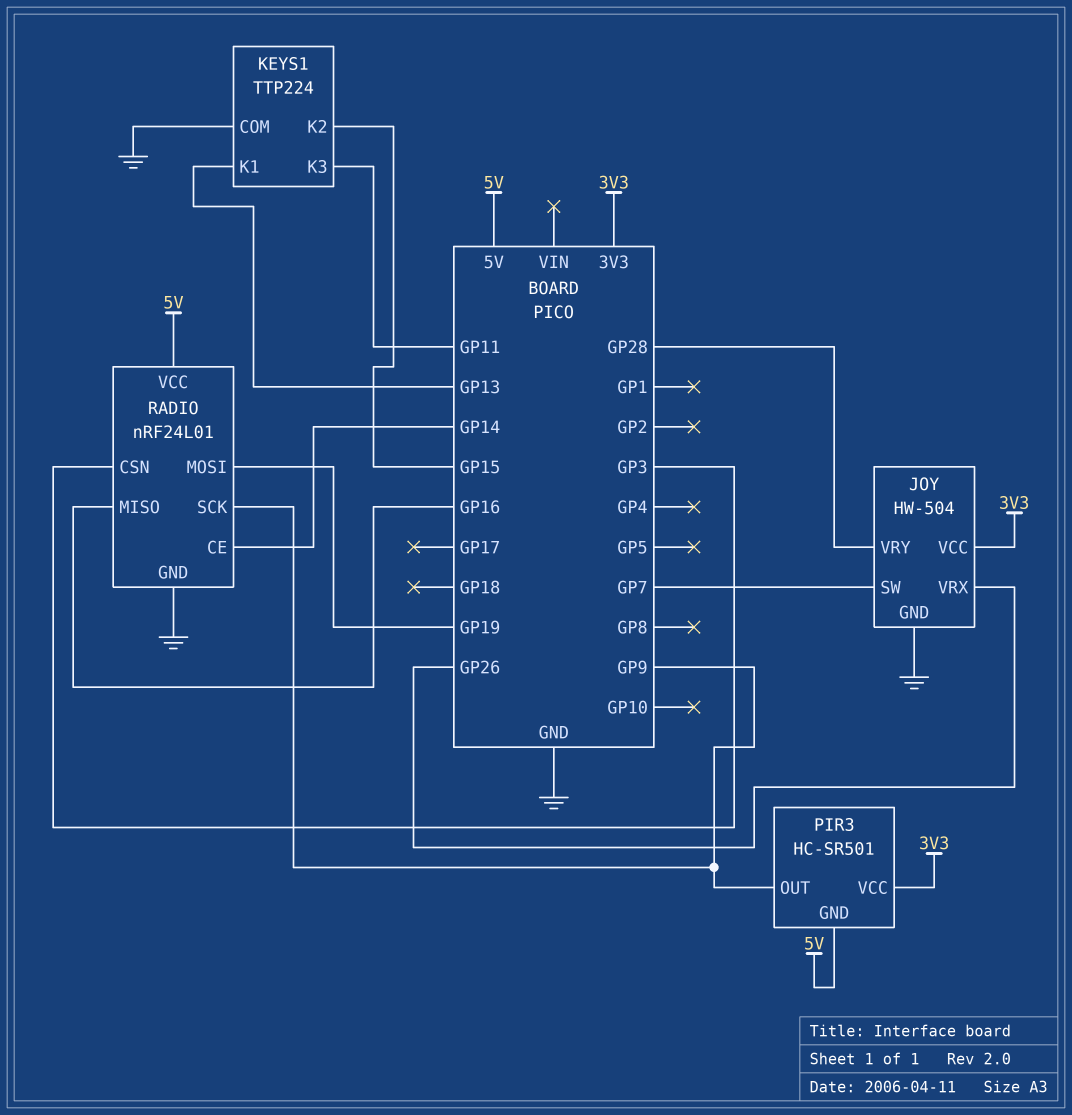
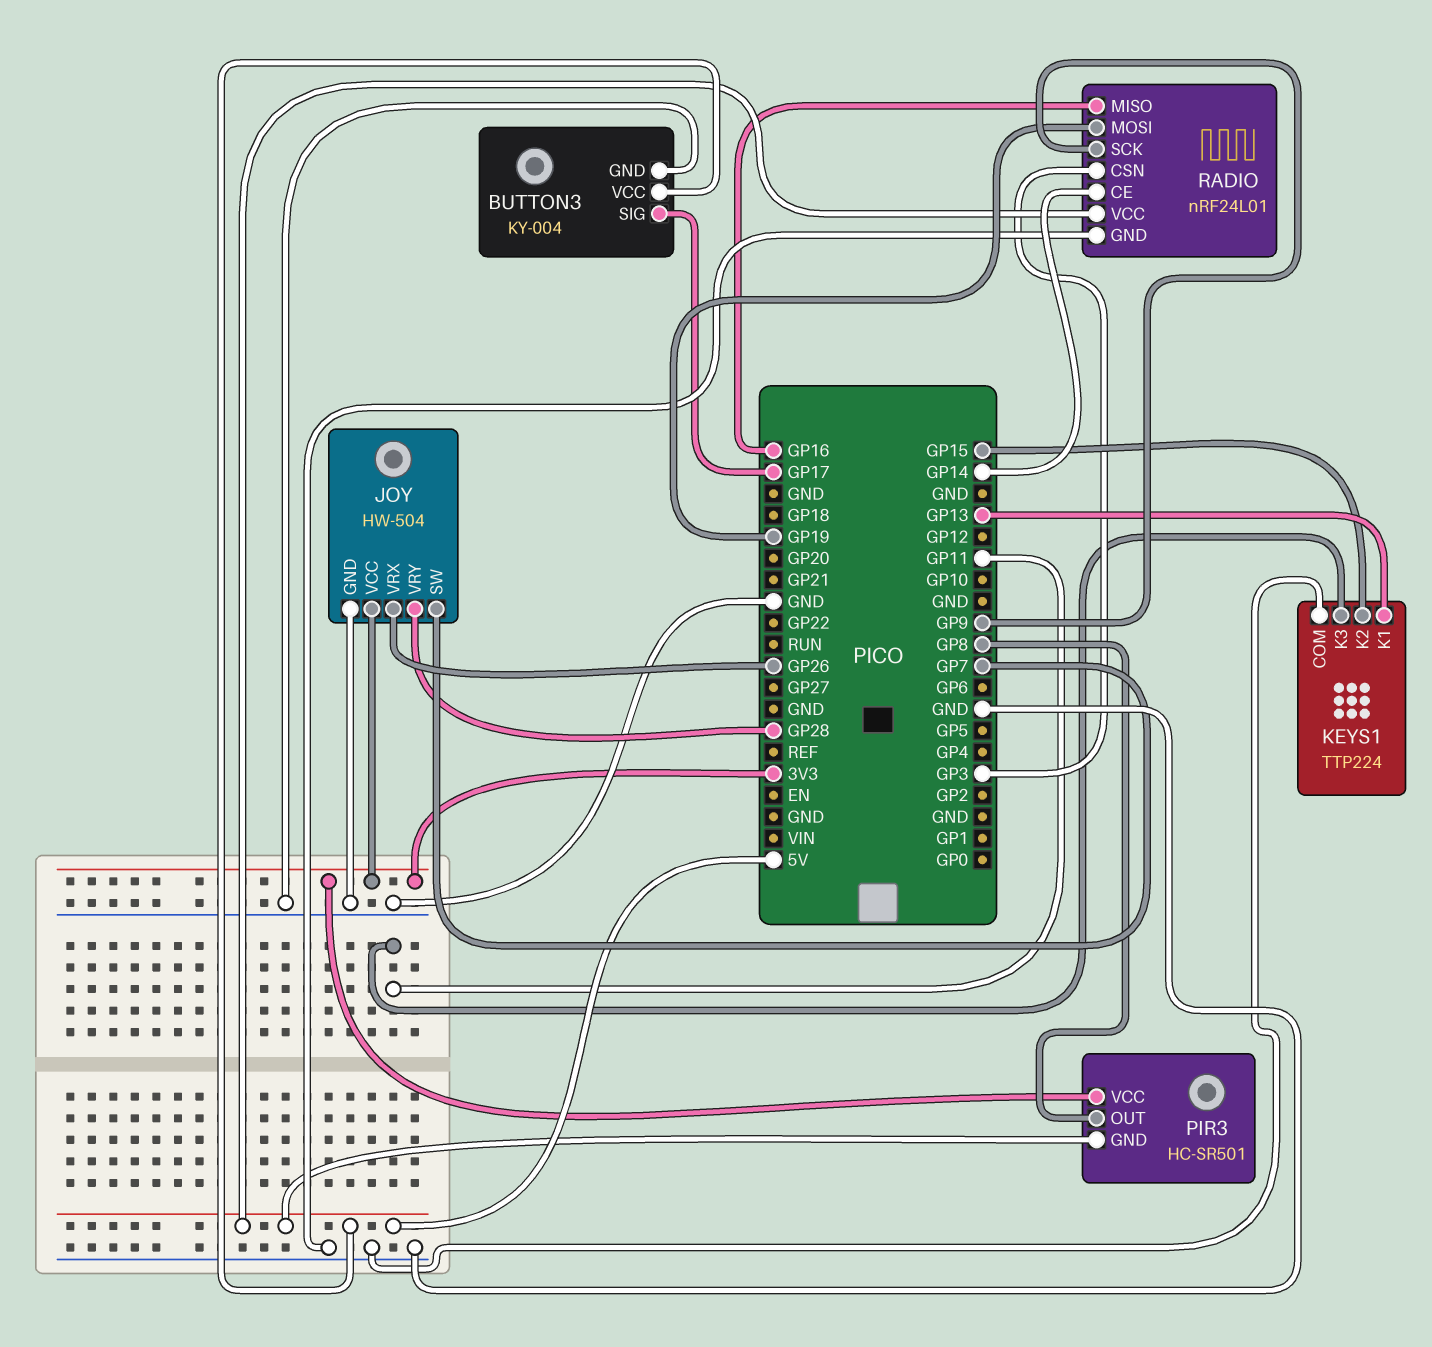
BUTTON3: none -> KY-004
BUTTON3 pin GND: none -> GND
BUTTON3 pin SIG: none -> GP17
BUTTON3 pin VCC: none -> 5V
PIR3 pin OUT: GP9 -> GP8

